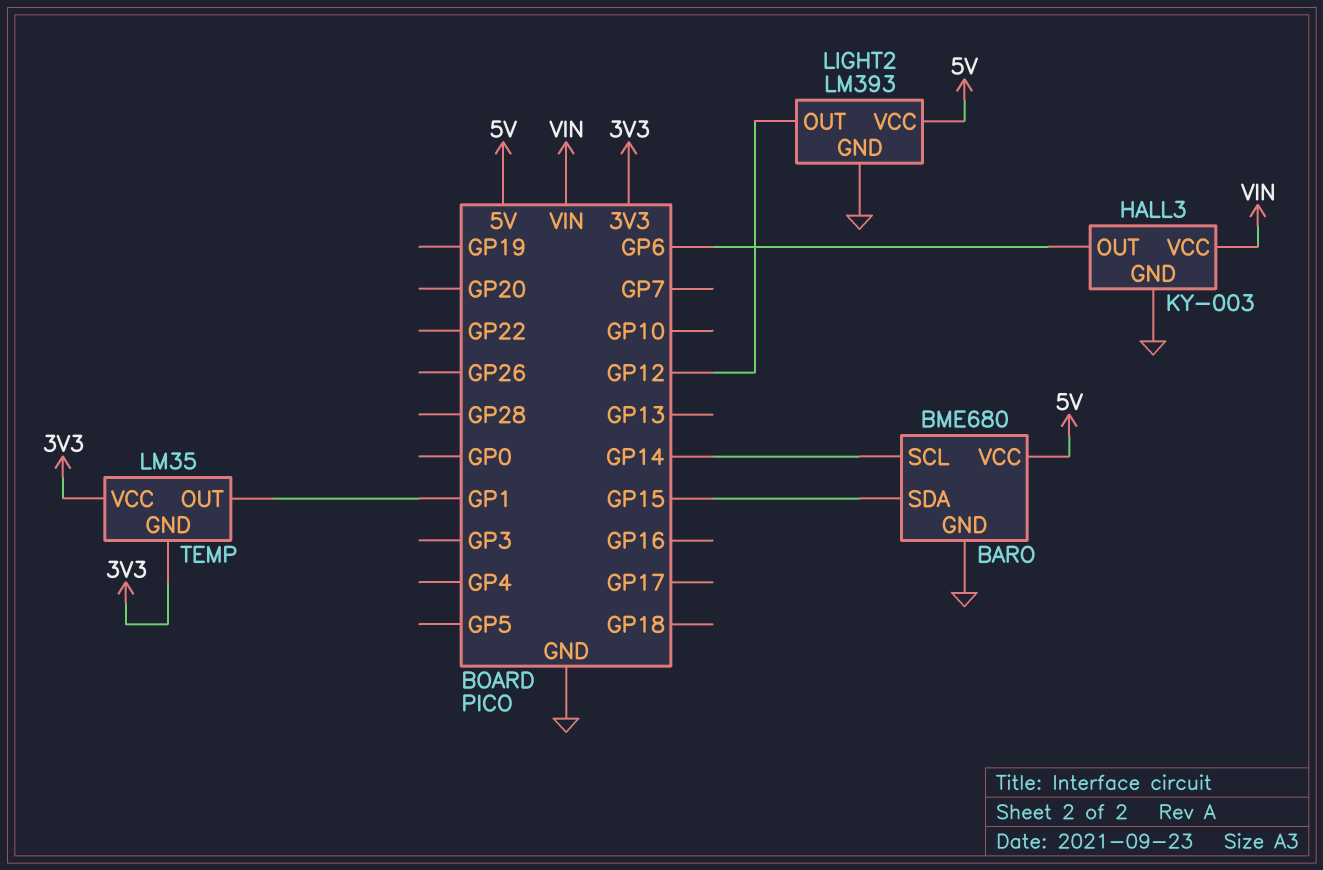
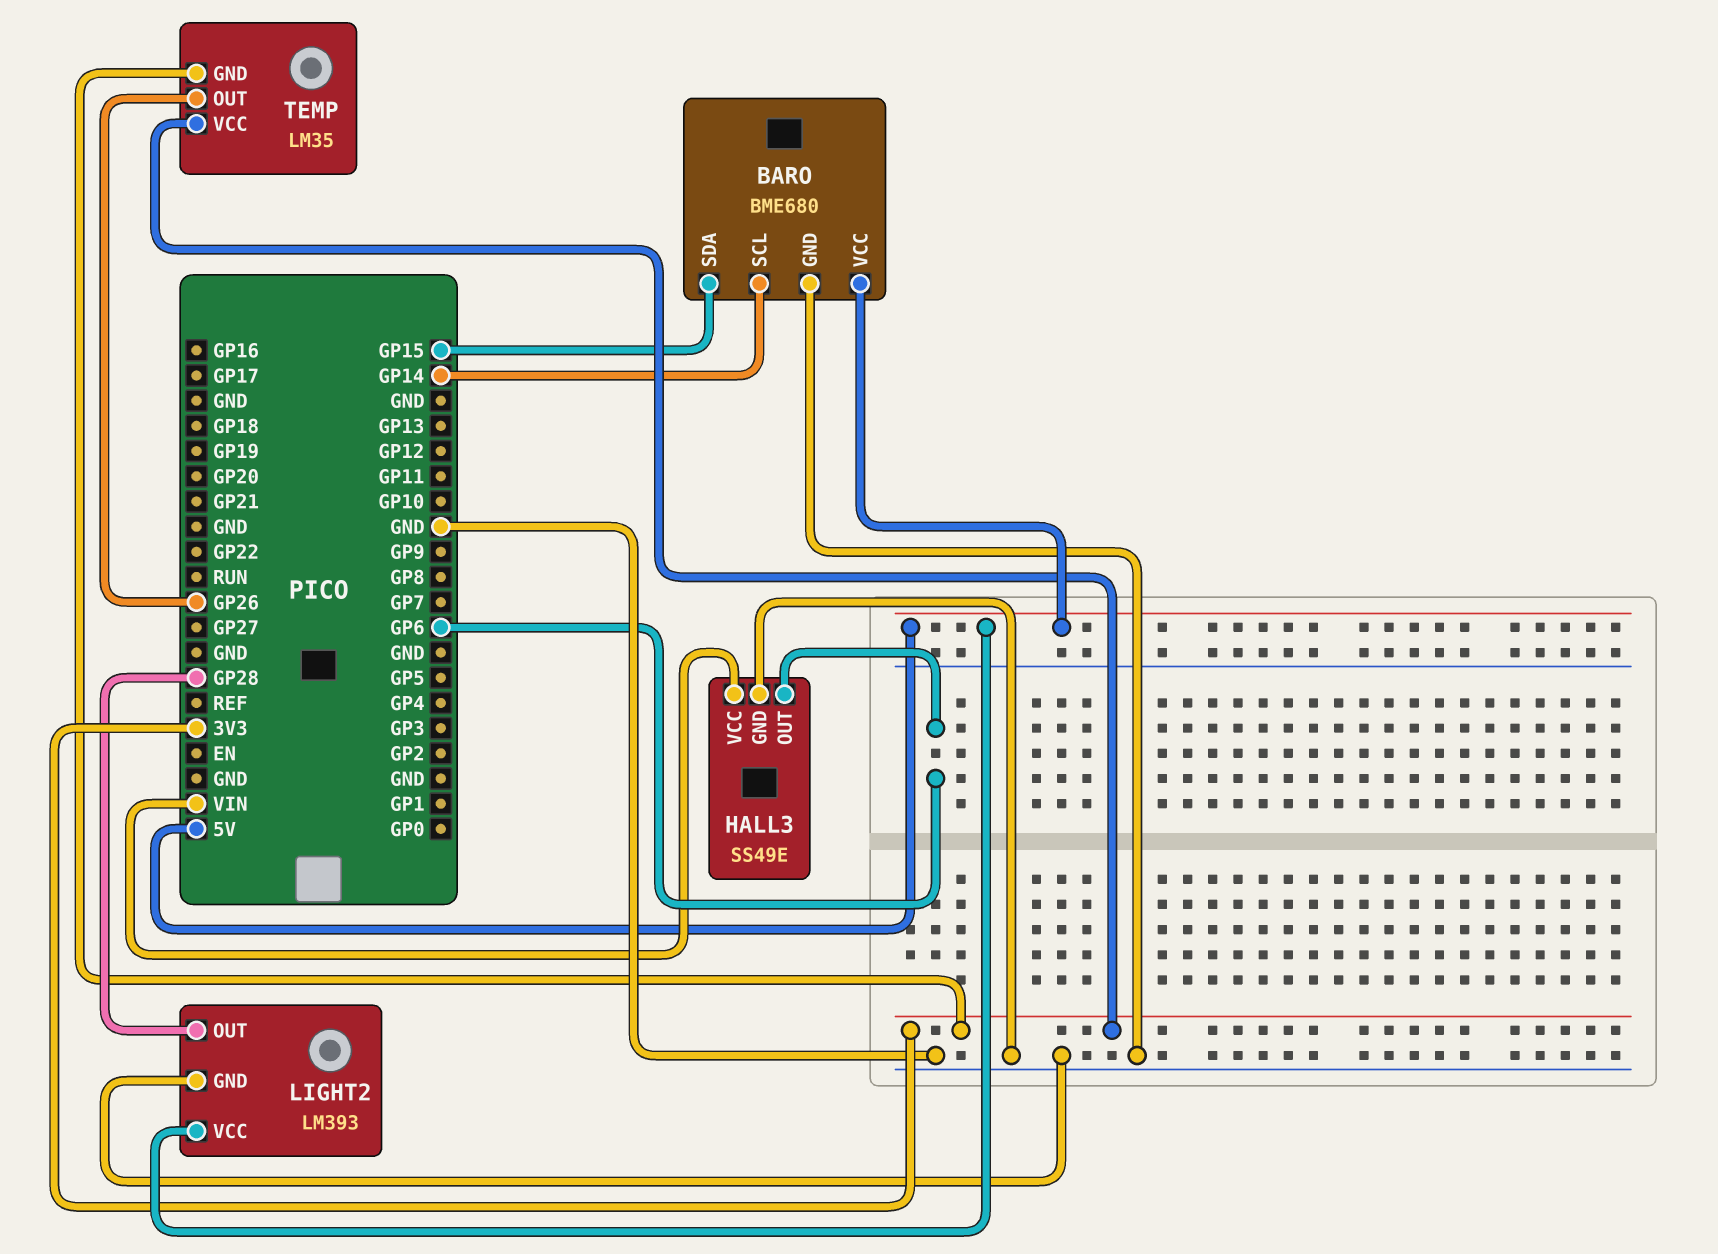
HALL3: KY-003 -> SS49E
LIGHT2 pin OUT: GP12 -> GP28
TEMP pin OUT: GP1 -> GP26

